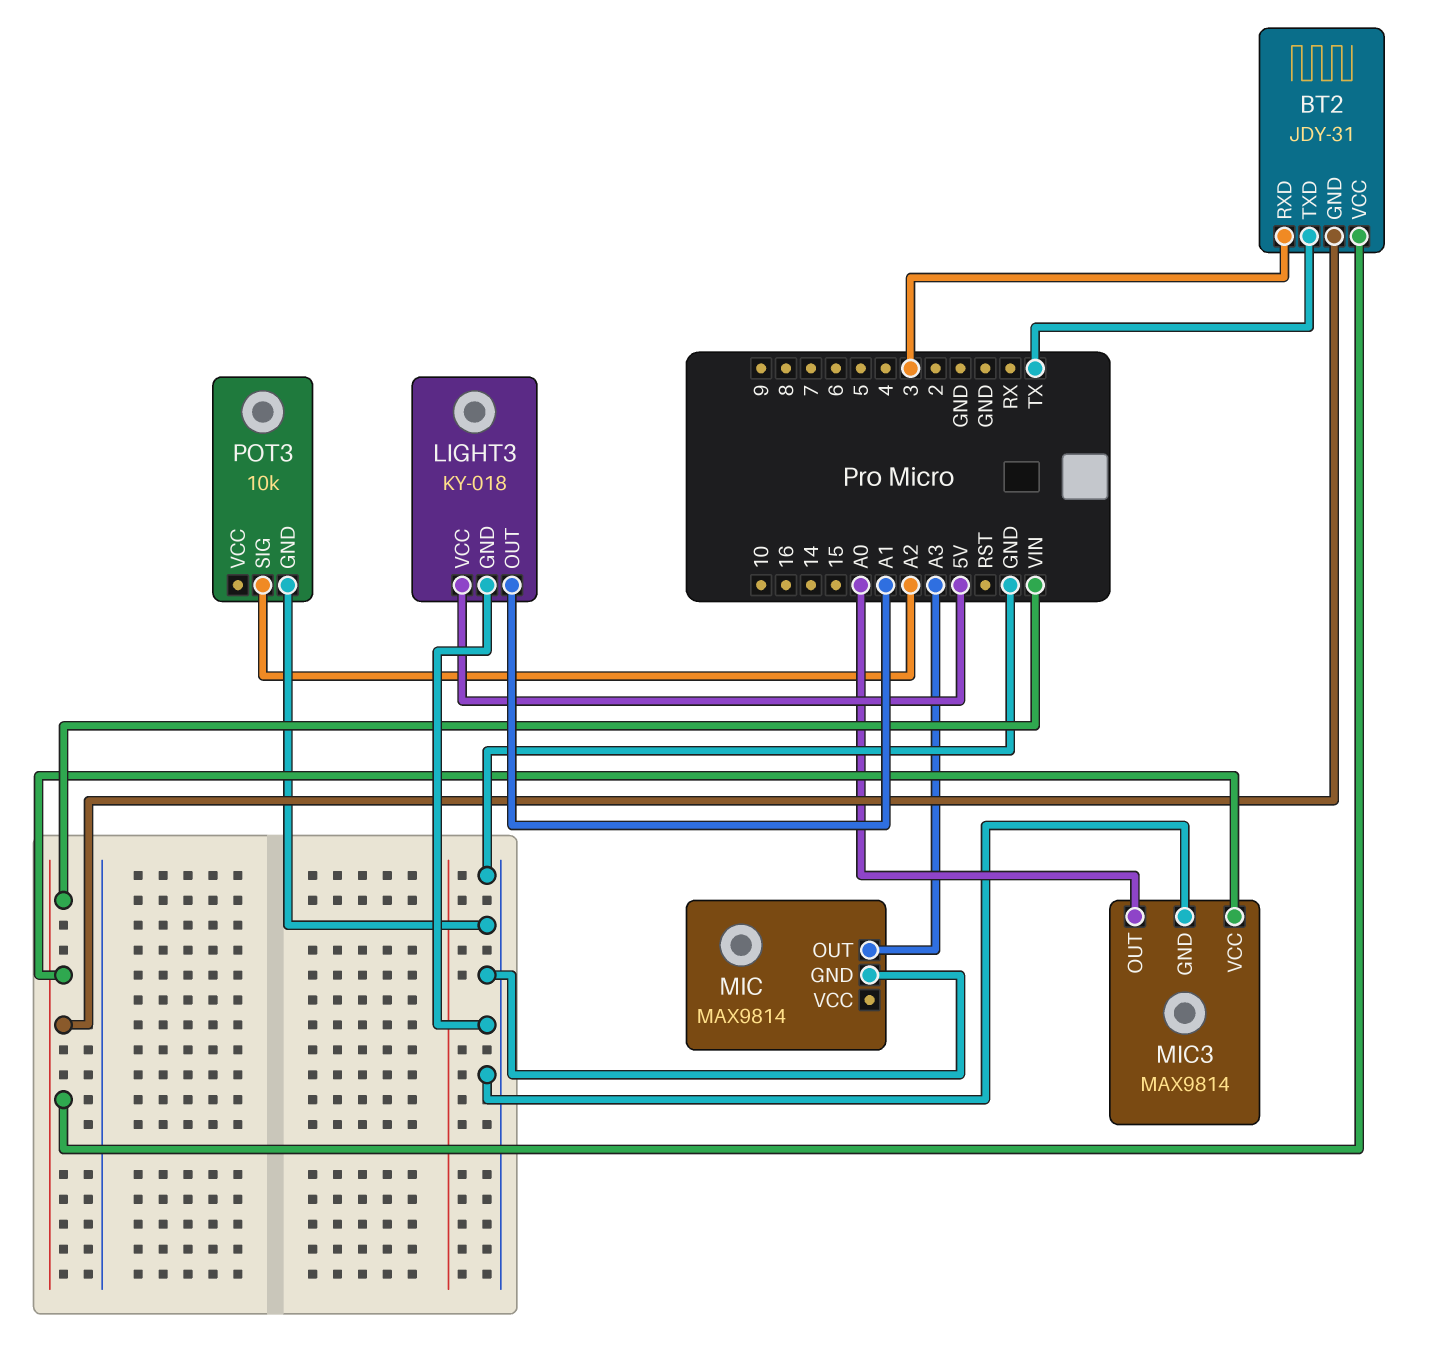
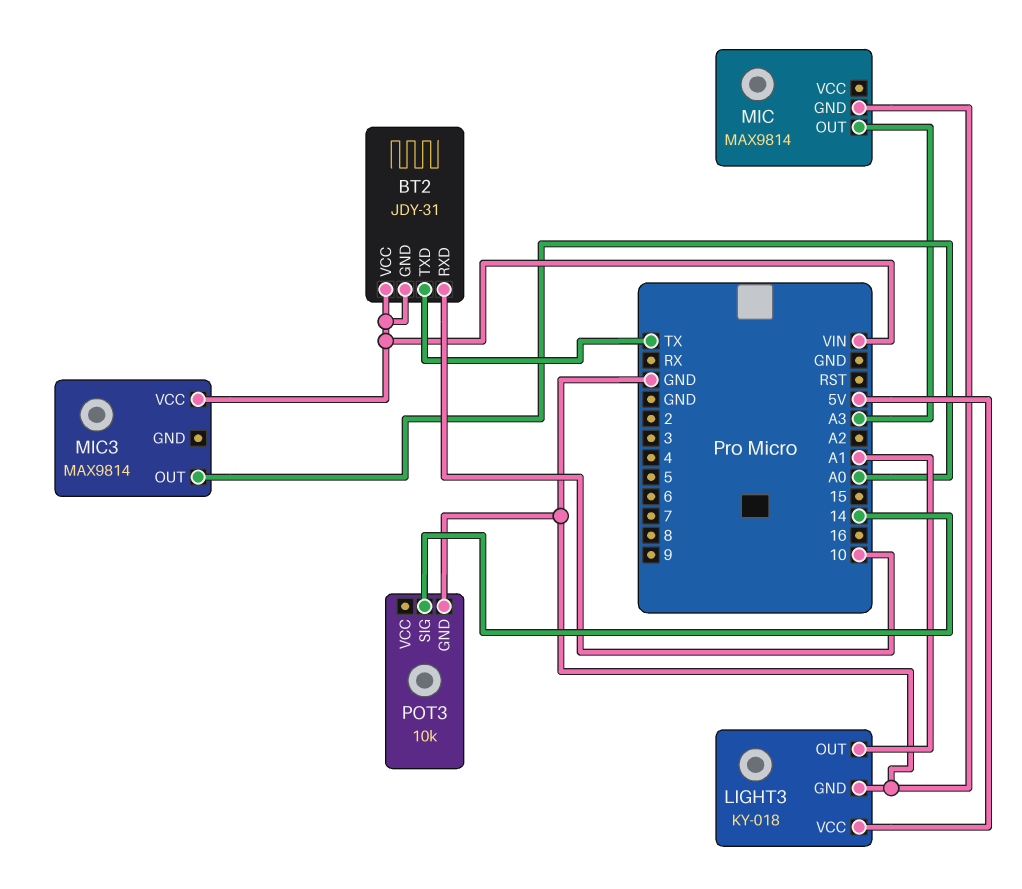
BT2 pin RXD: 3 -> 10
MIC3 pin GND: GND -> none
POT3 pin SIG: A2 -> 14

